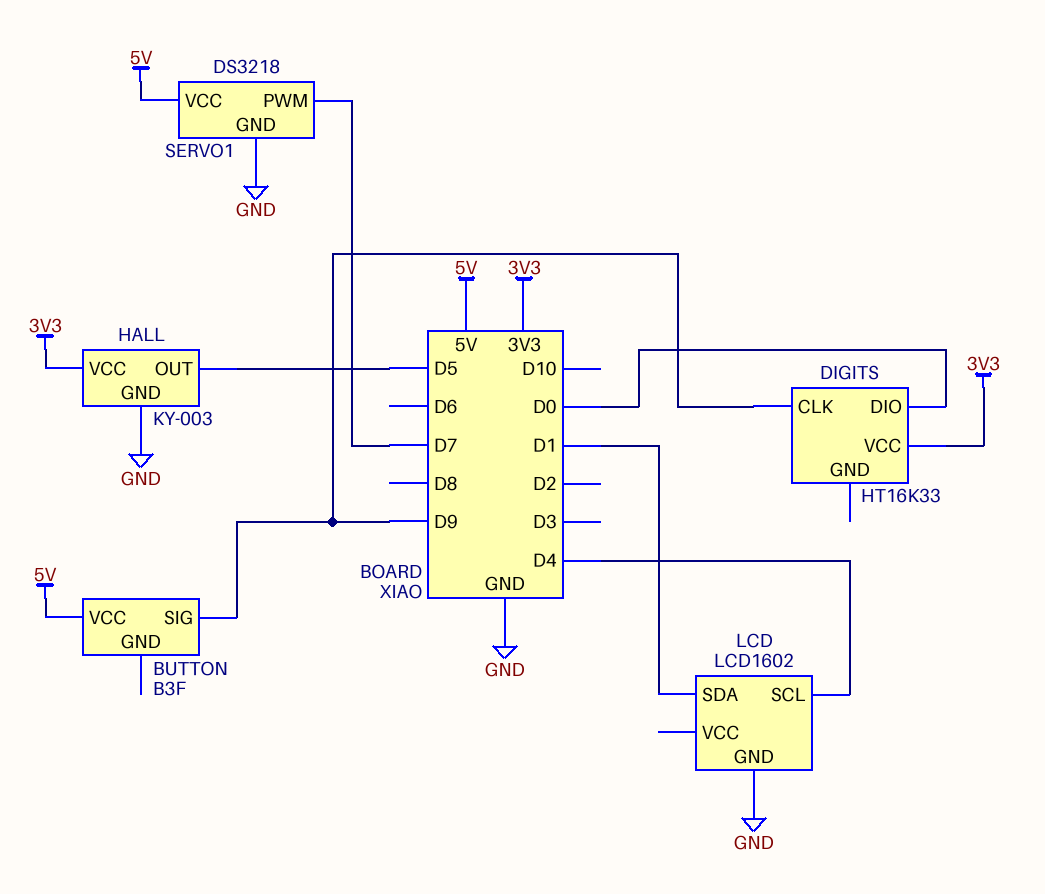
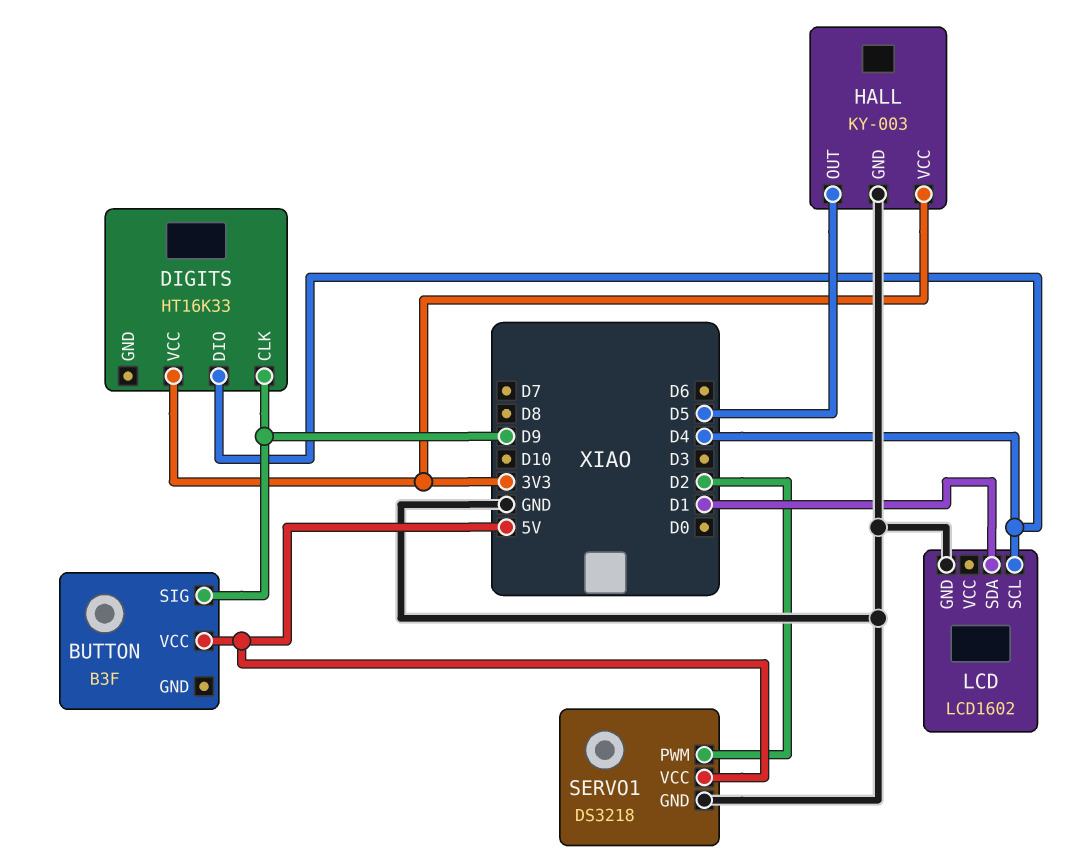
DIGITS pin DIO: D0 -> D4
SERVO1 pin PWM: D7 -> D2

